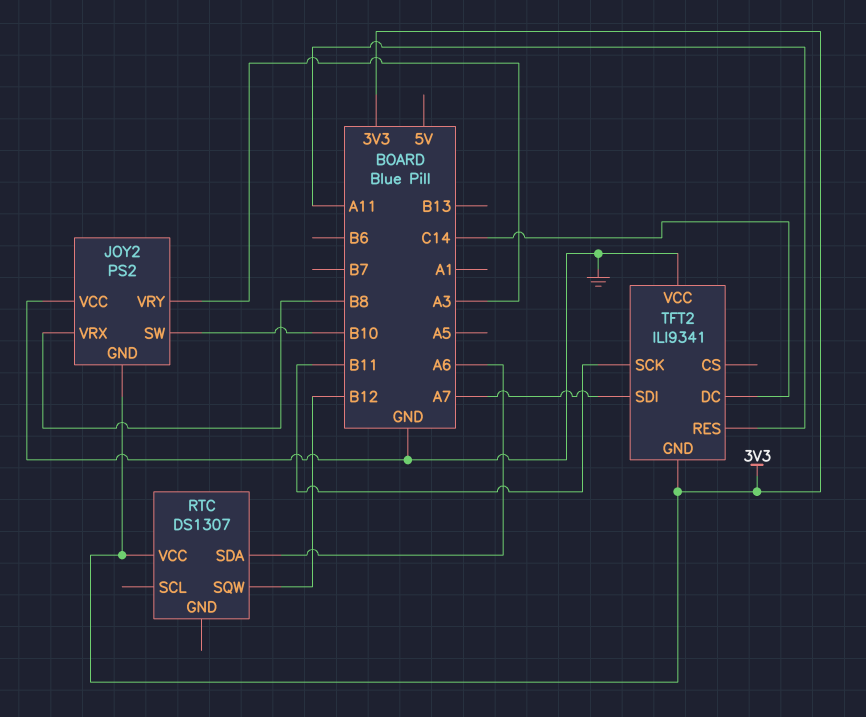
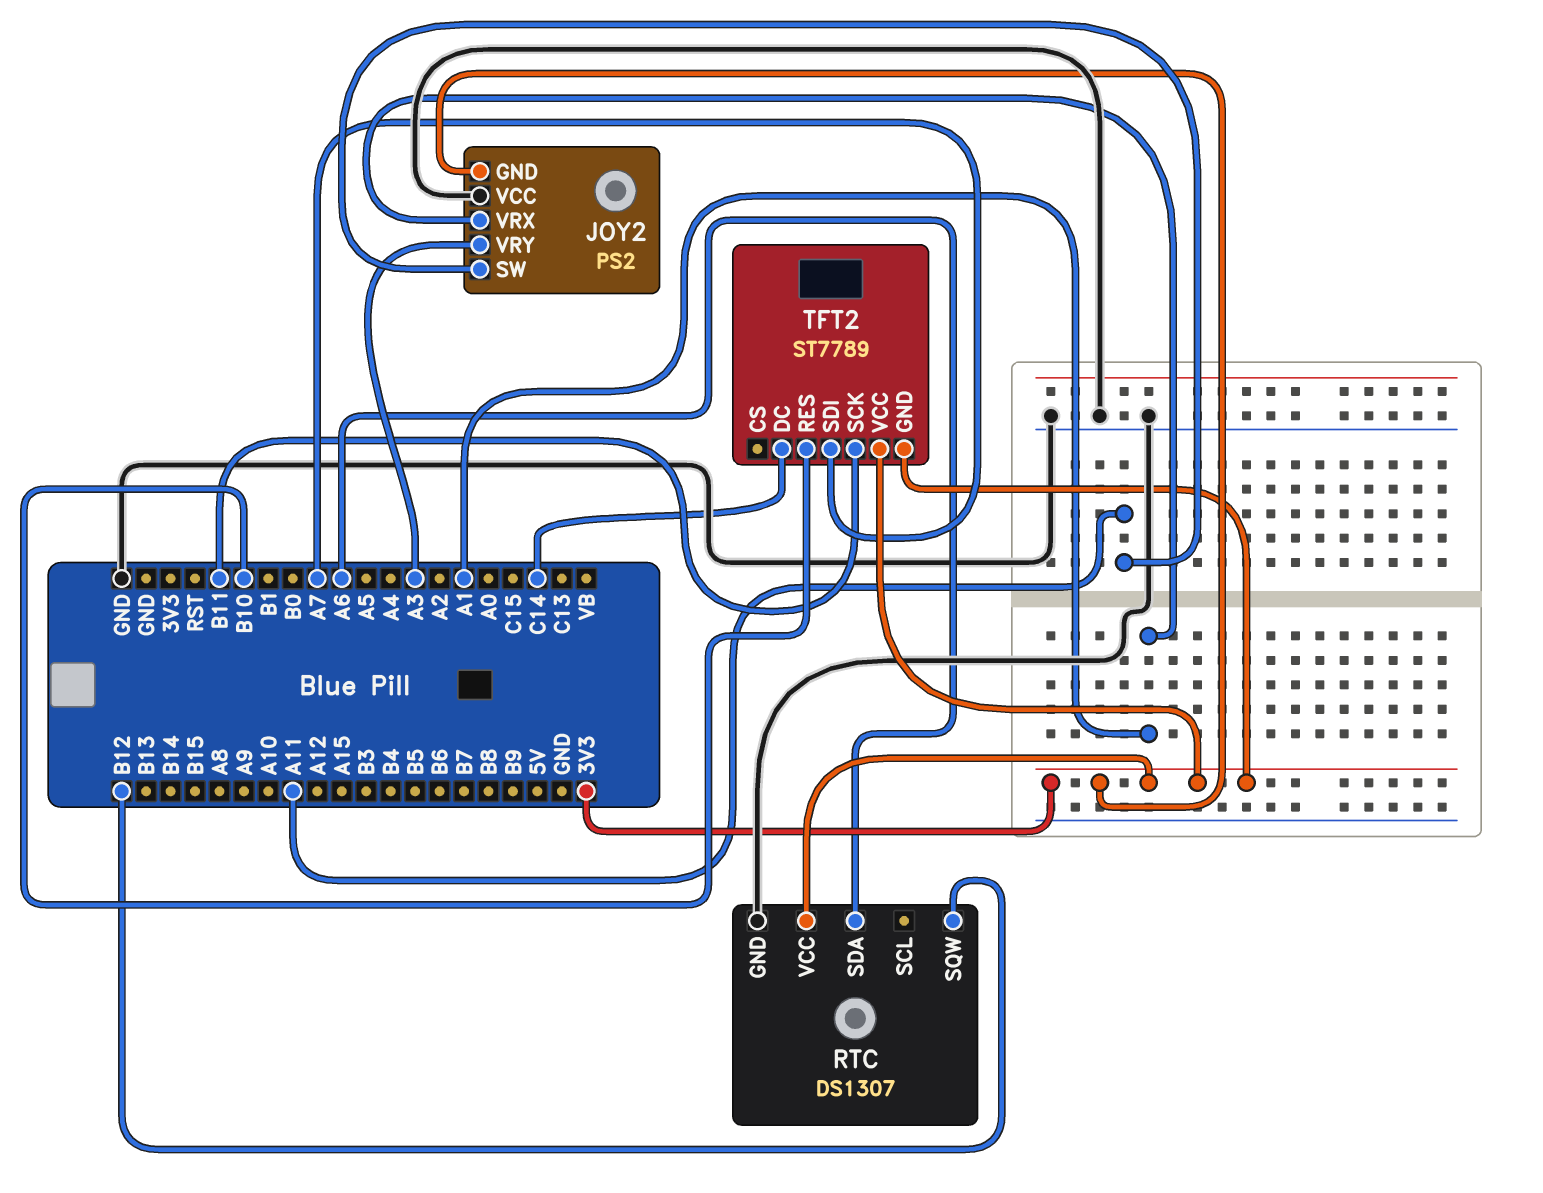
JOY2 pin SW: B10 -> A11
JOY2 pin VRX: B8 -> A1
RTC pin GND: none -> GND
TFT2: ILI9341 -> ST7789
TFT2 pin RES: A11 -> B10
TFT2 pin VCC: GND -> 3V3

